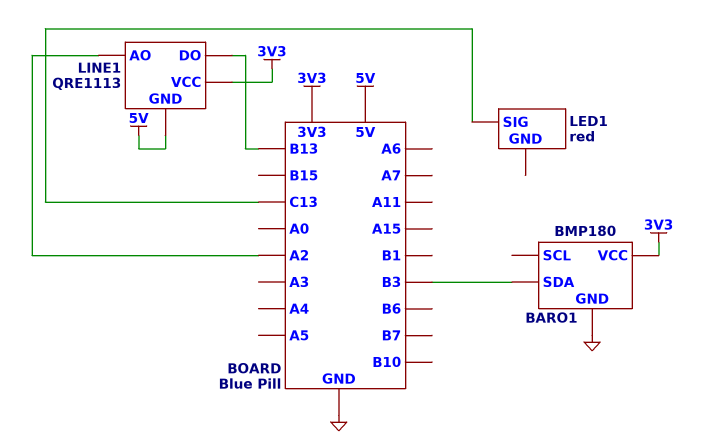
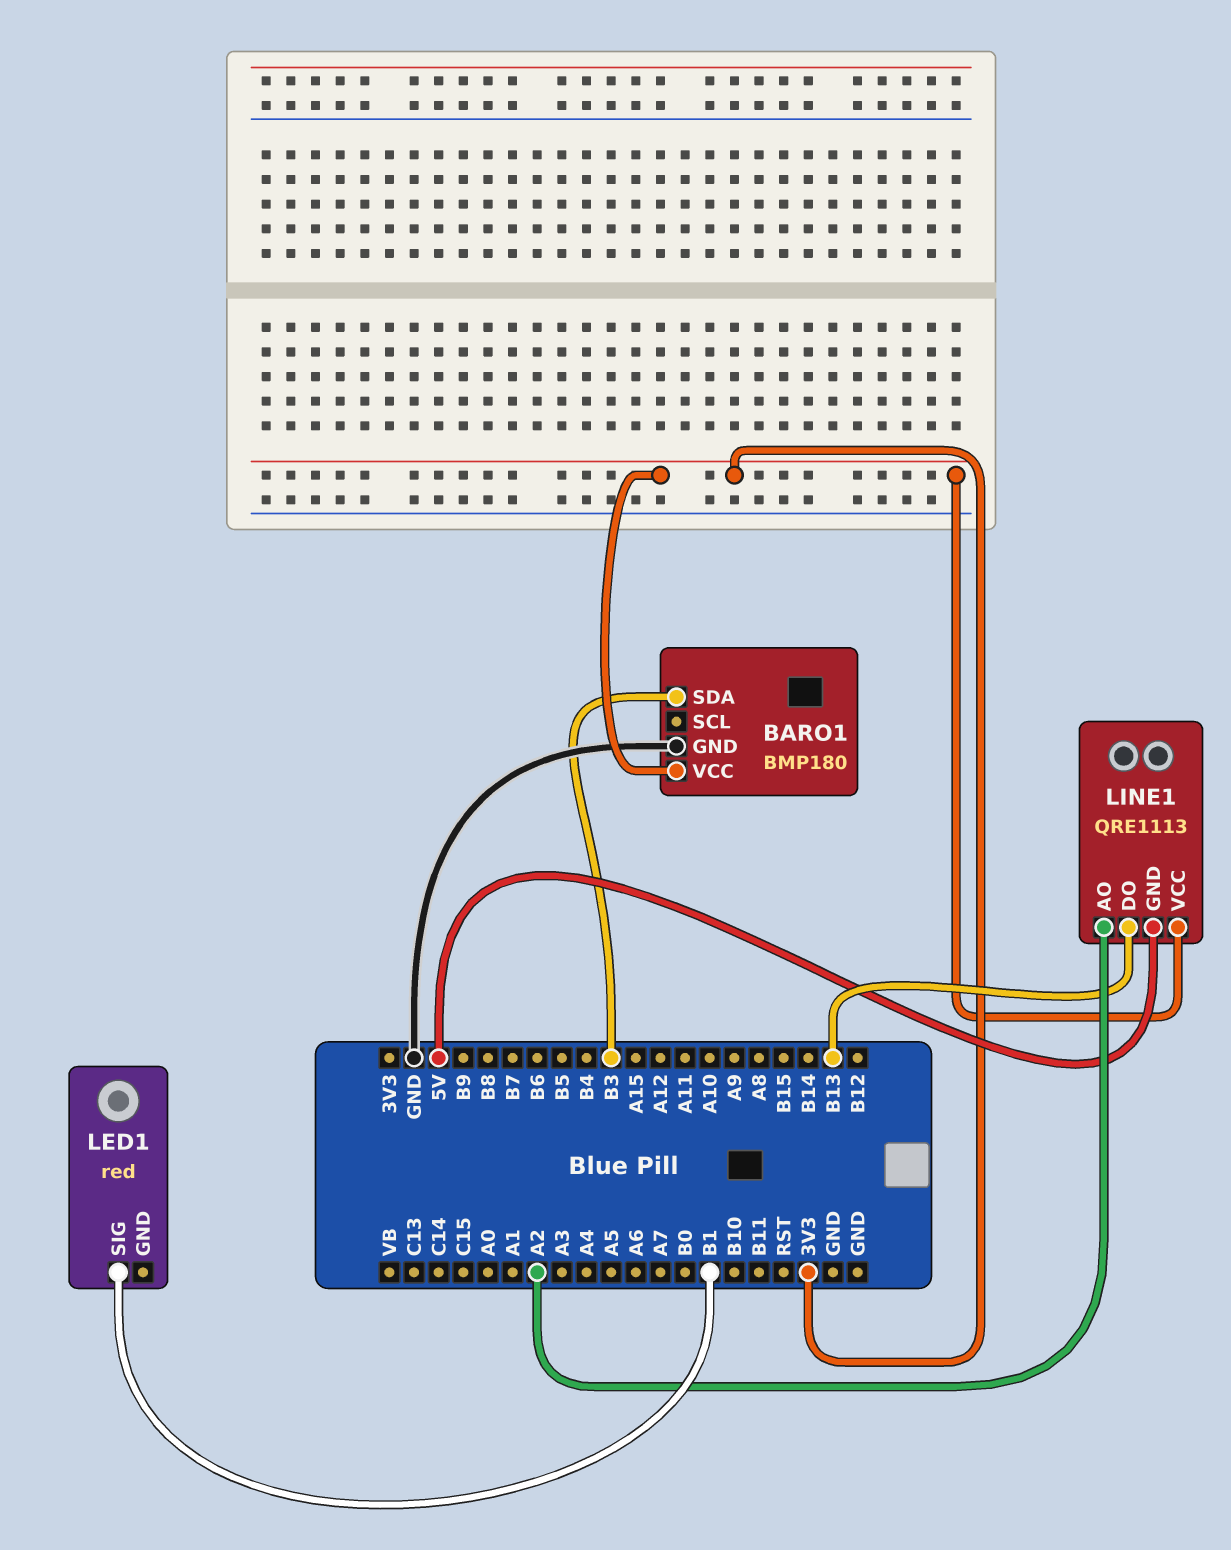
LED1 pin SIG: C13 -> B1

